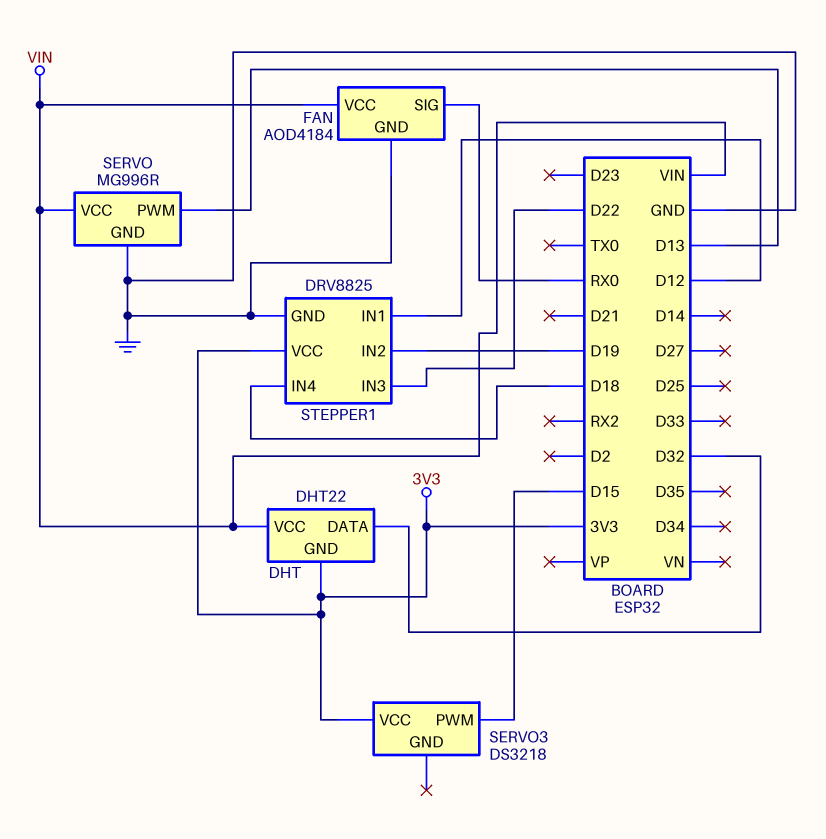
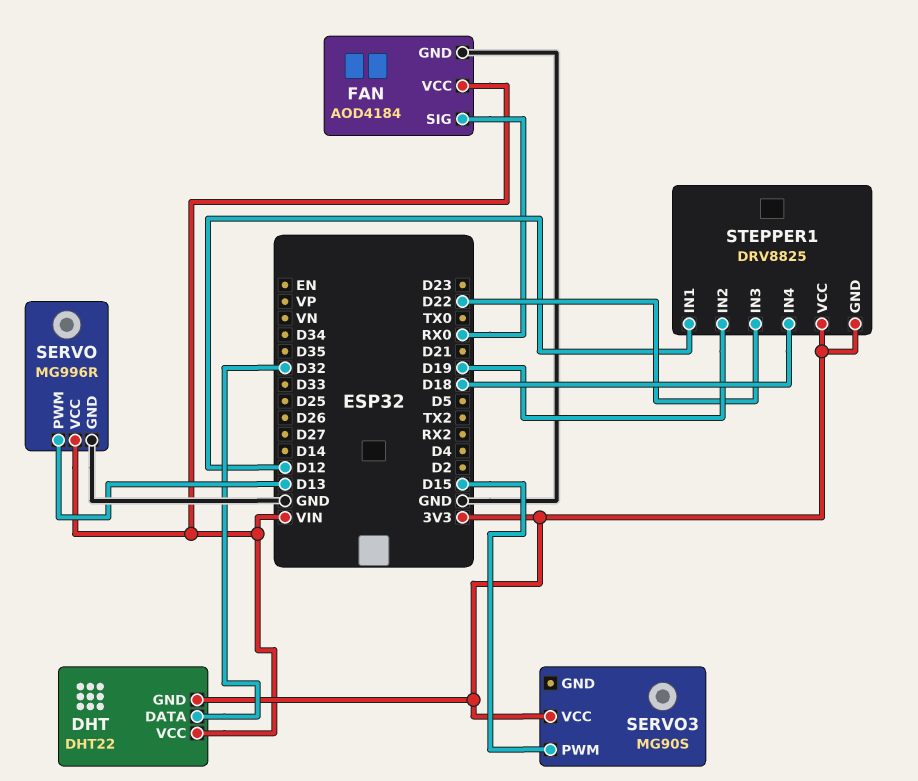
SERVO3: DS3218 -> MG90S
STEPPER1 pin GND: GND -> 3V3

